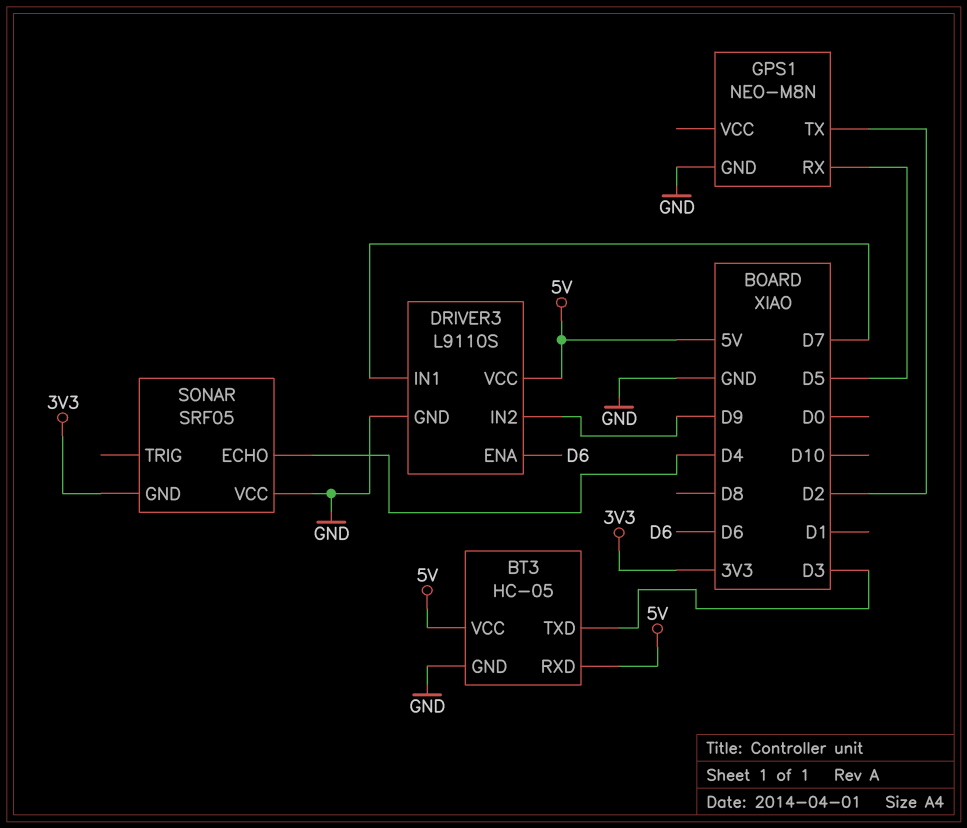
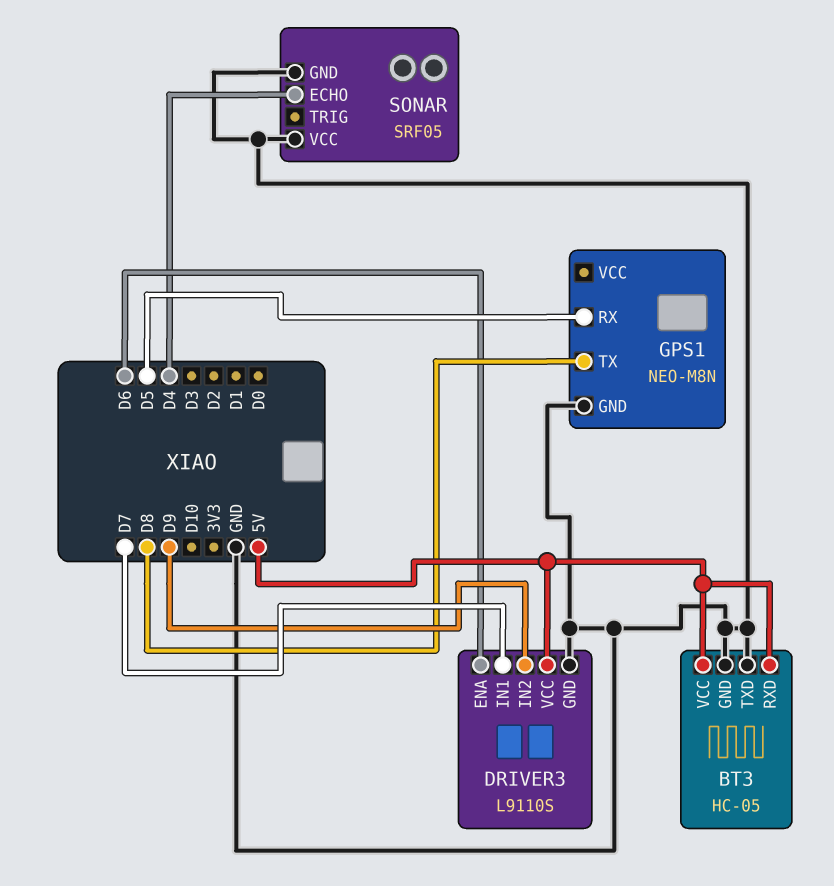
BT3 pin TXD: D3 -> GND
GPS1 pin TX: D2 -> D8
SONAR pin GND: 3V3 -> GND

